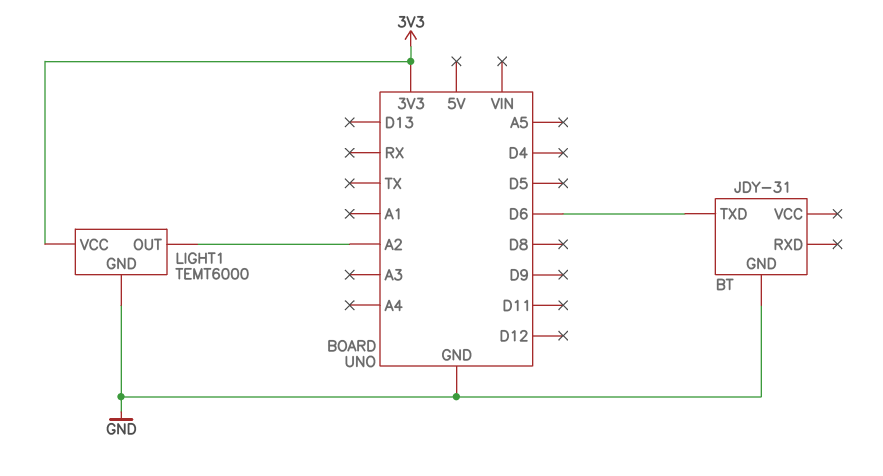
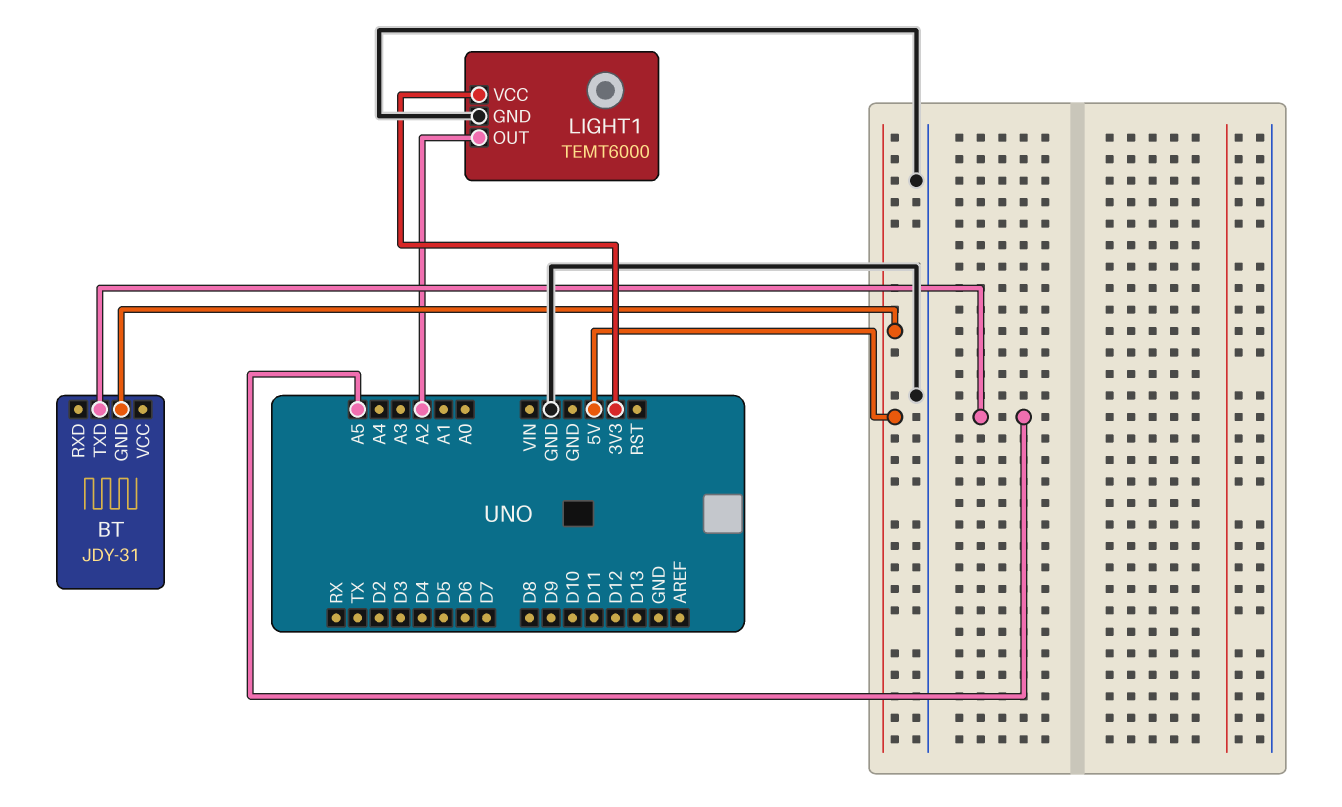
BT pin GND: GND -> 5V
BT pin TXD: D6 -> A5

